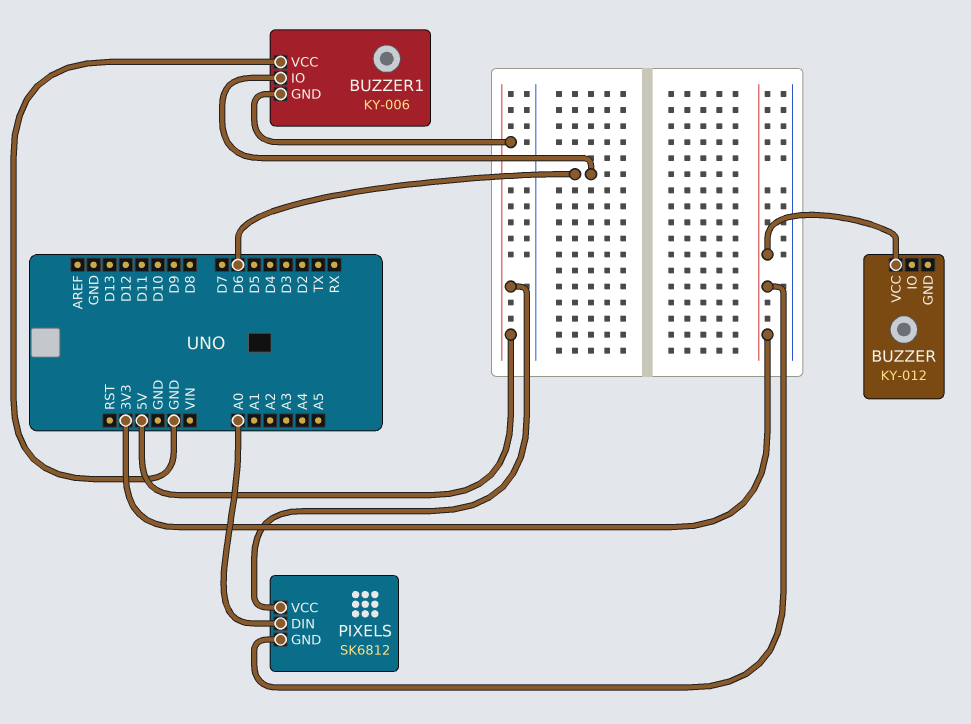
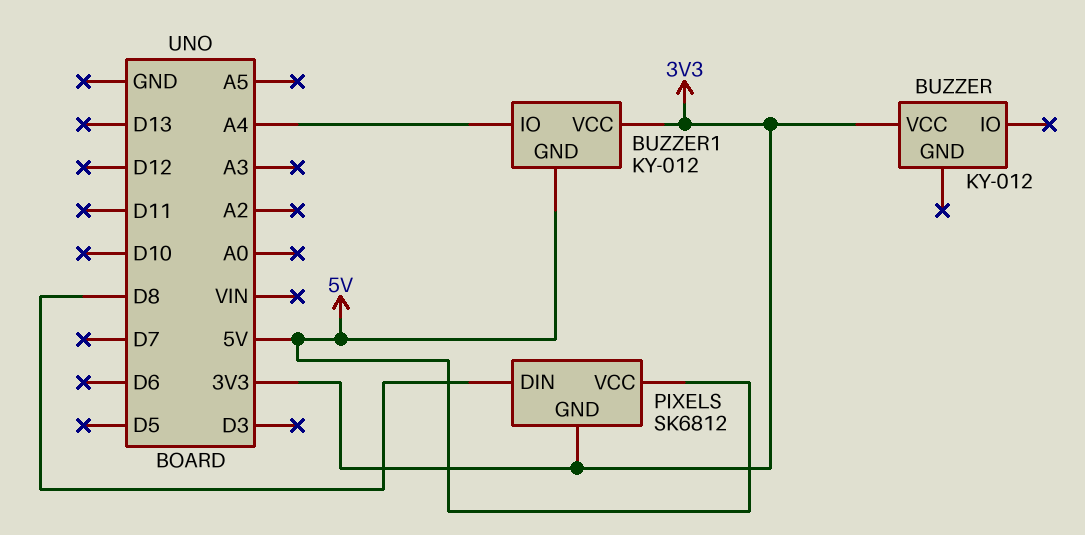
BUZZER1: KY-006 -> KY-012
BUZZER1 pin IO: D6 -> A4
BUZZER1 pin VCC: GND -> 3V3
PIXELS pin DIN: A0 -> D8

